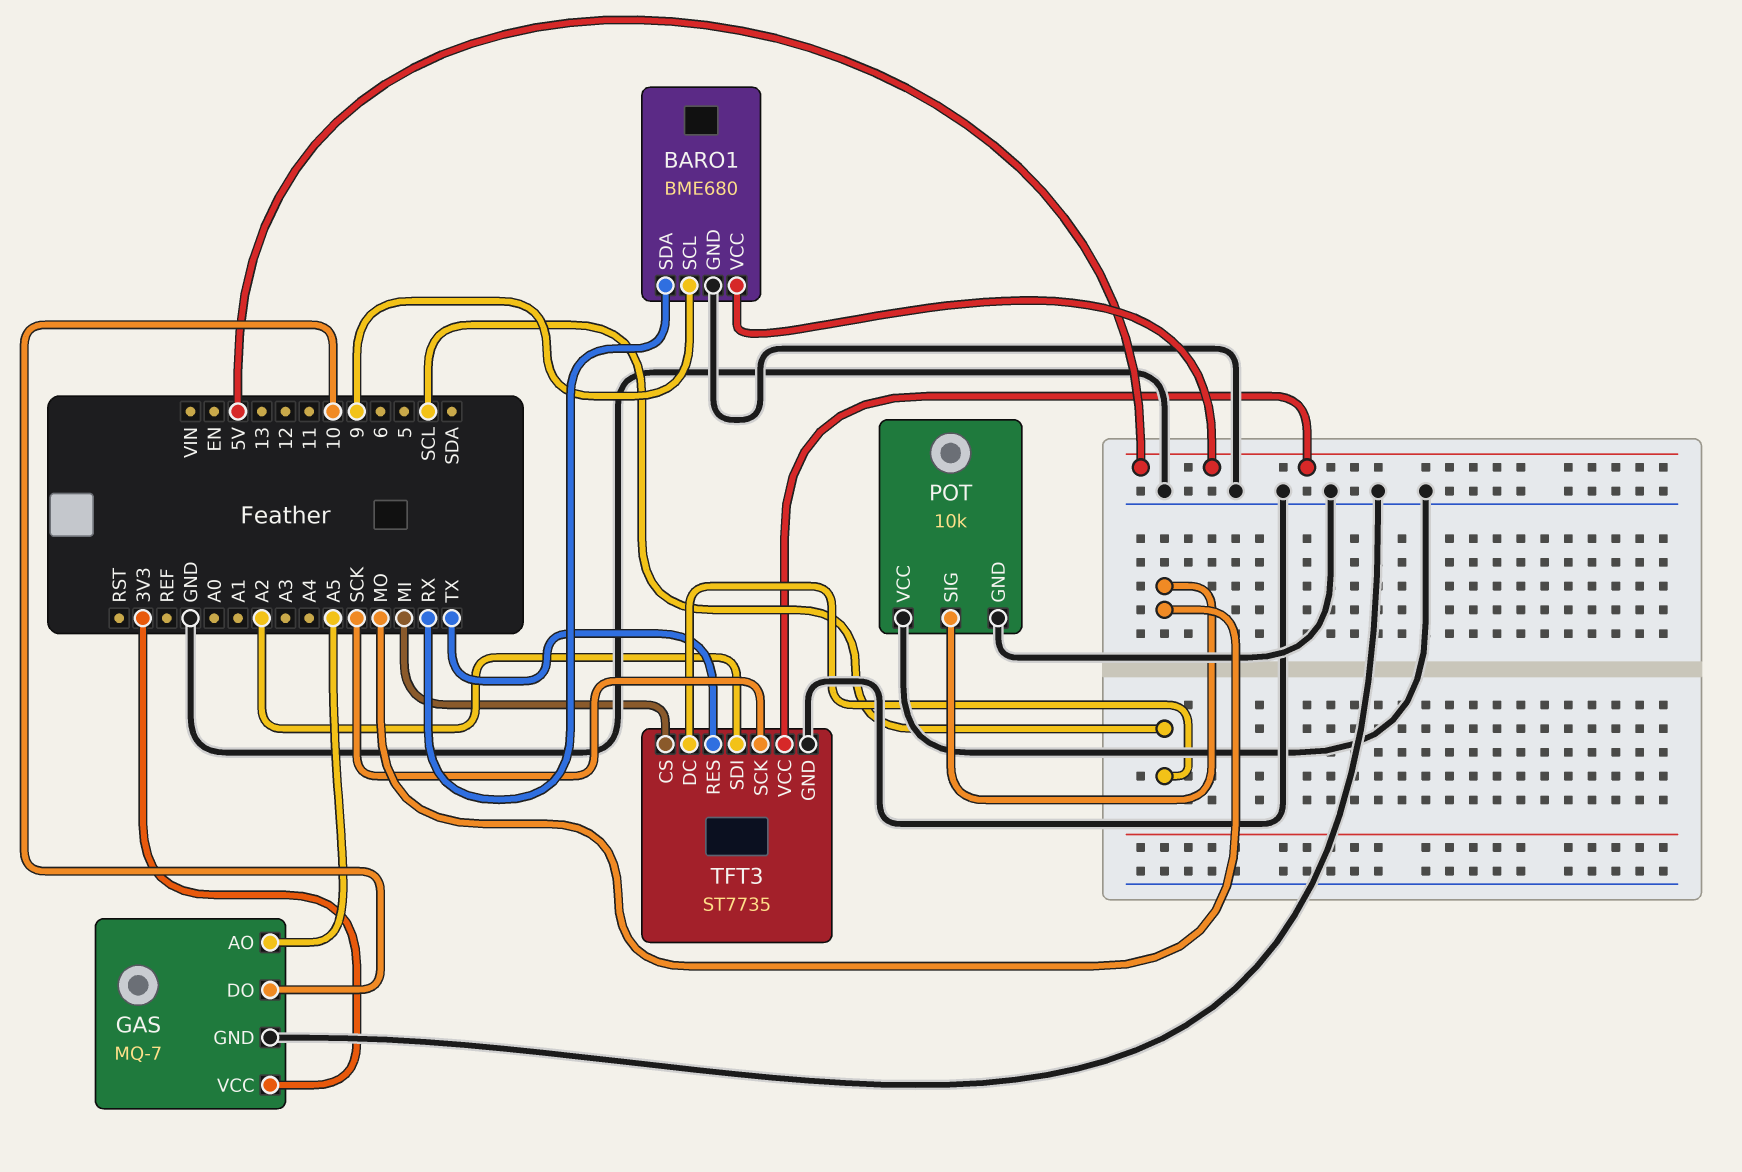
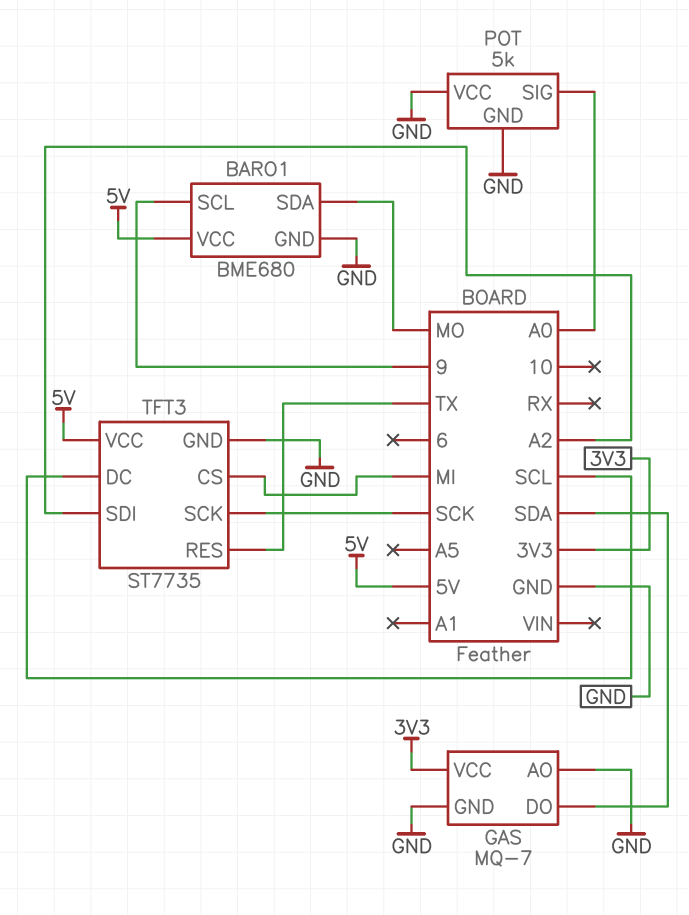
BARO1 pin SDA: RX -> MO
GAS pin AO: A5 -> GND
GAS pin DO: 10 -> SDA
POT: 10k -> 5k
POT pin SIG: MO -> A0

